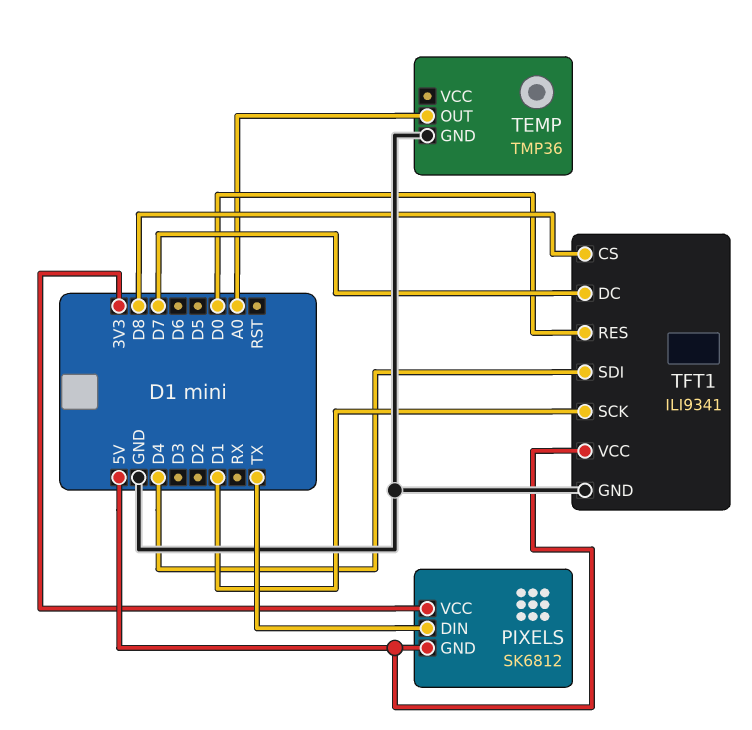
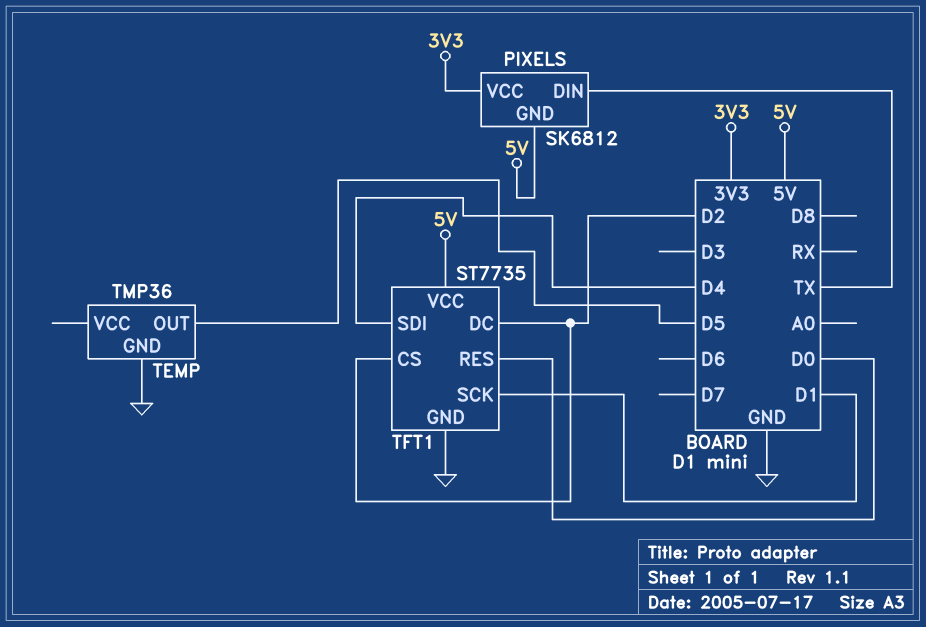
TEMP pin OUT: A0 -> D5
TFT1: ILI9341 -> ST7735
TFT1 pin CS: D8 -> D2
TFT1 pin DC: D7 -> D2

